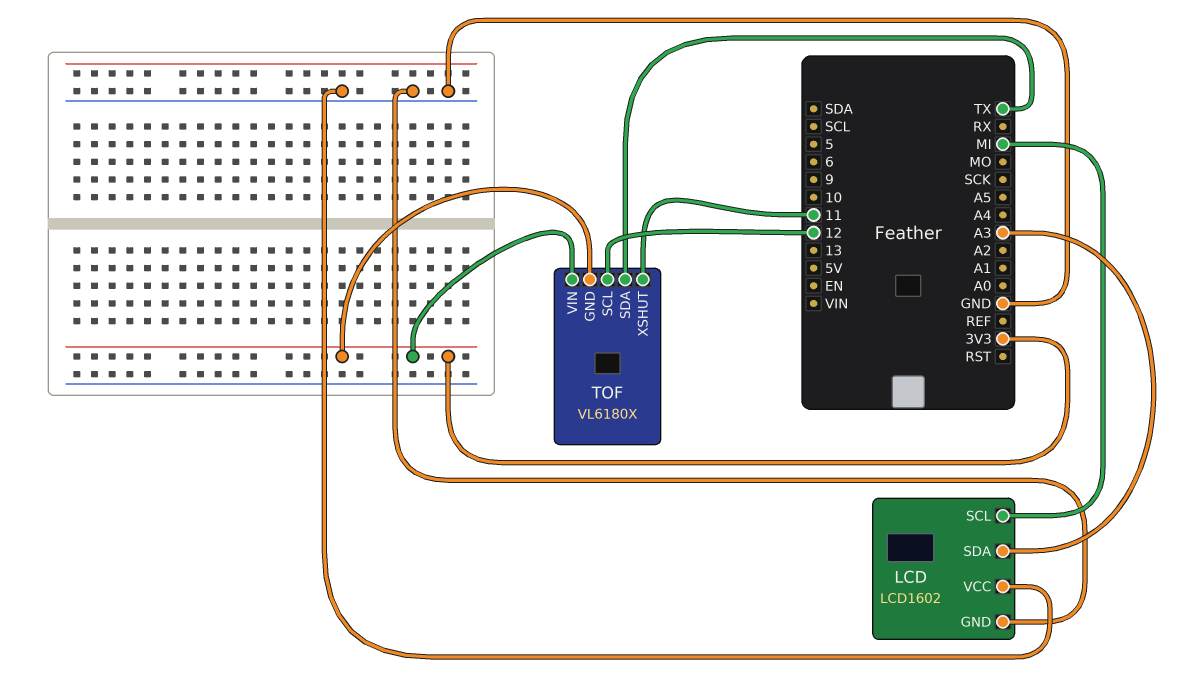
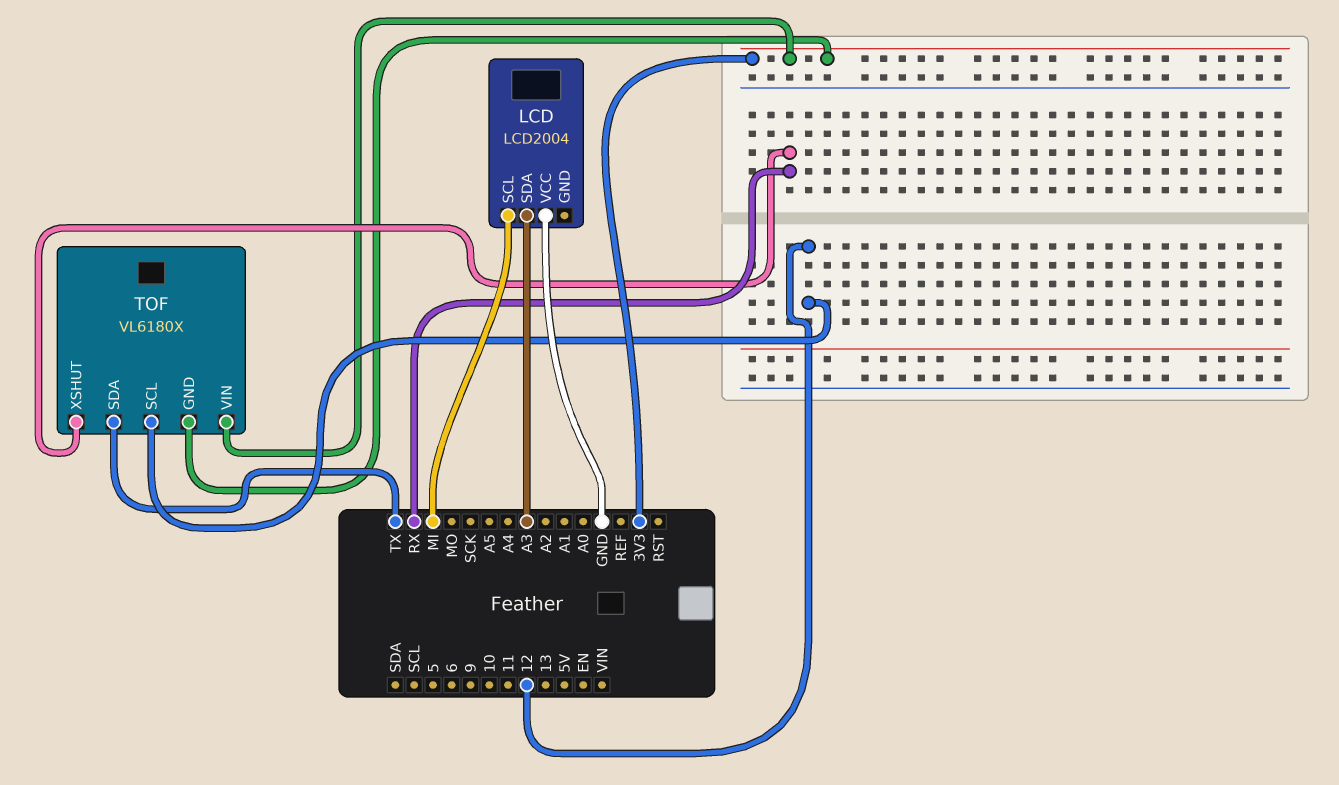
LCD: LCD1602 -> LCD2004
LCD pin GND: GND -> none
TOF pin XSHUT: 11 -> RX

